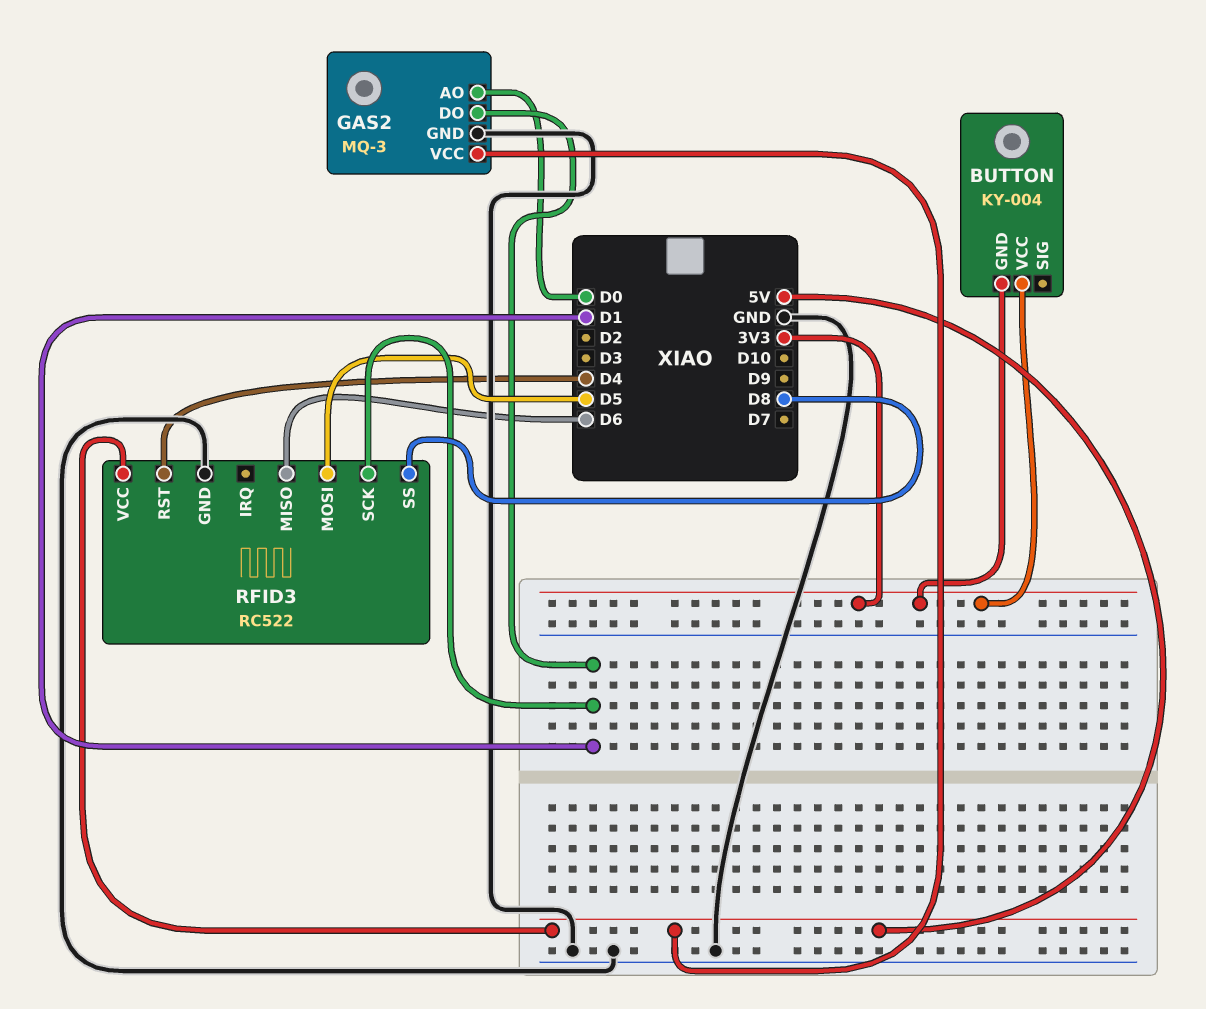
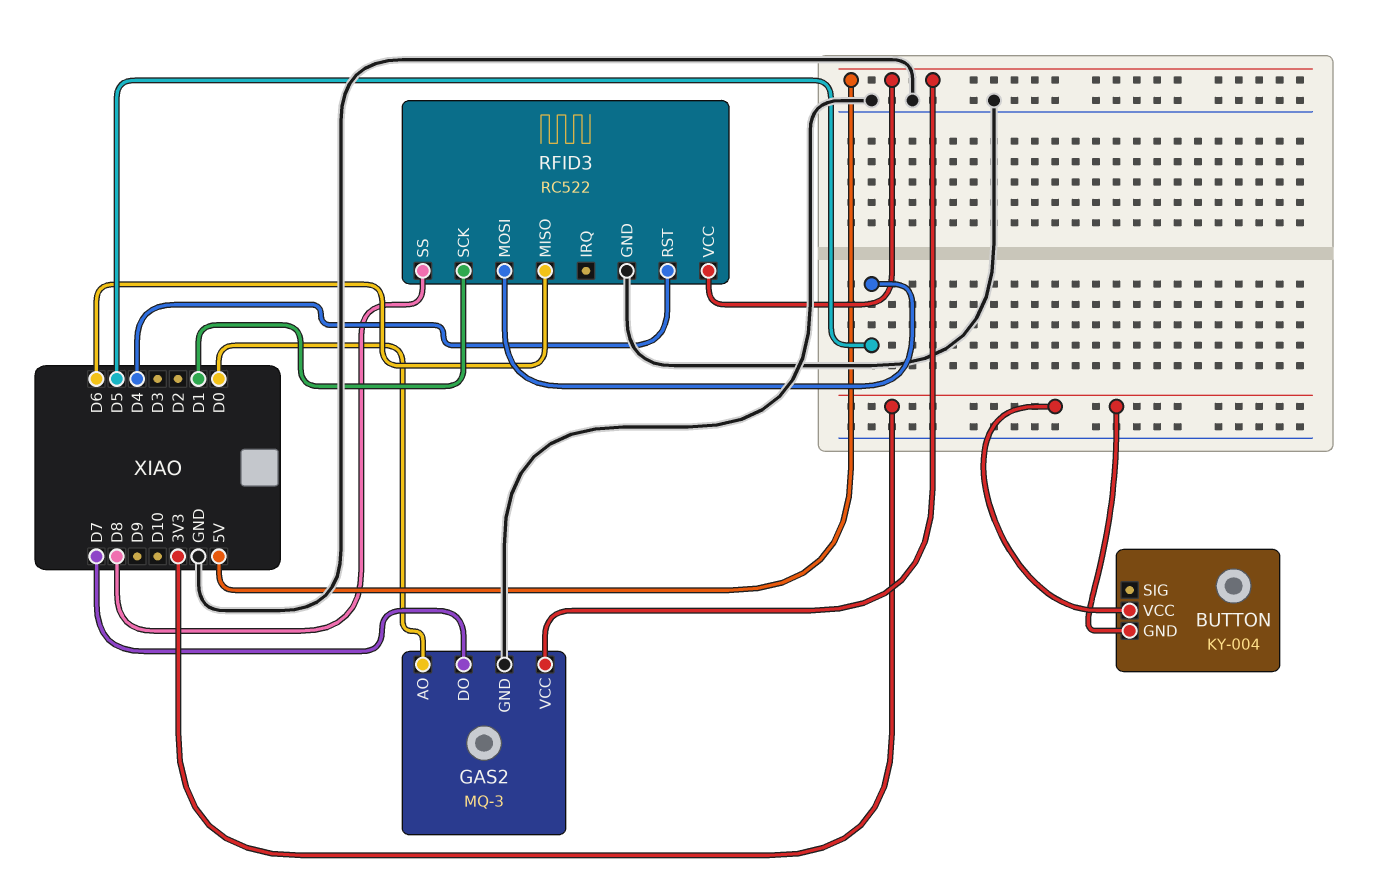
GAS2 pin DO: D1 -> D7

